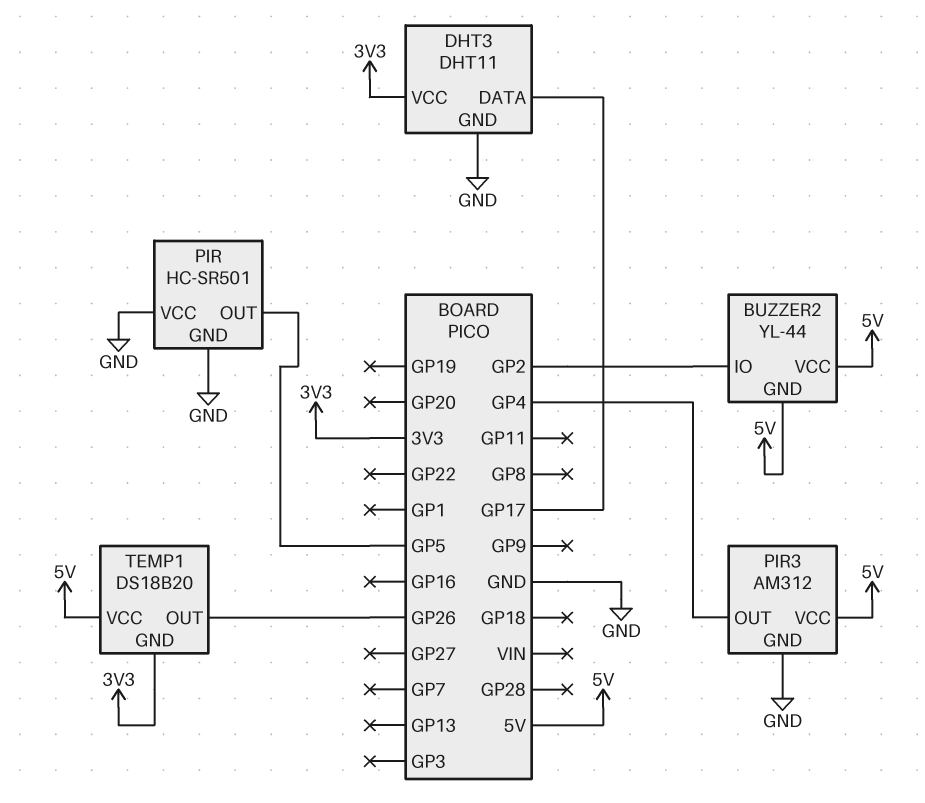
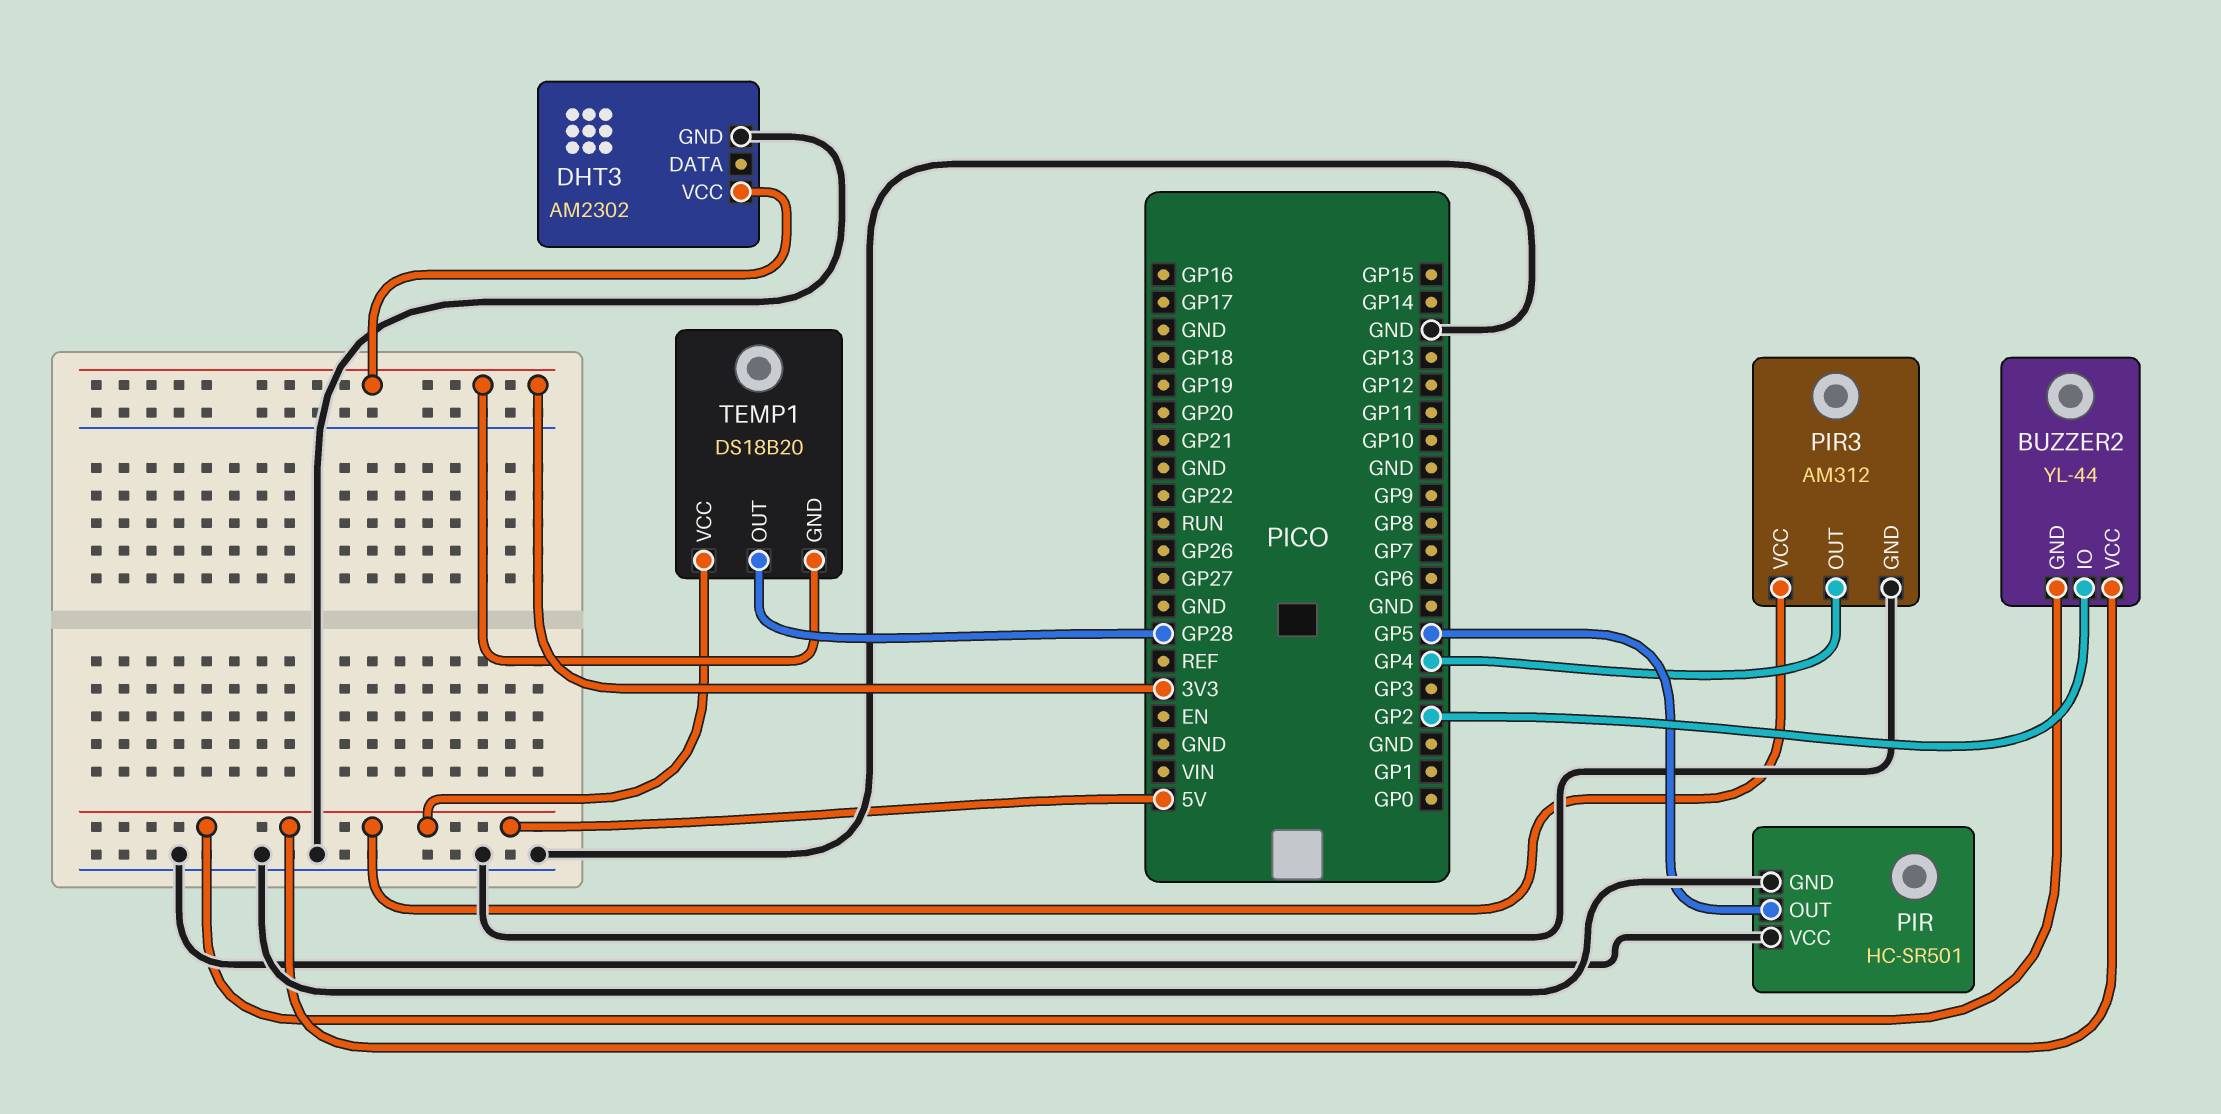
DHT3: DHT11 -> AM2302
DHT3 pin DATA: GP17 -> none
TEMP1 pin OUT: GP26 -> GP28

